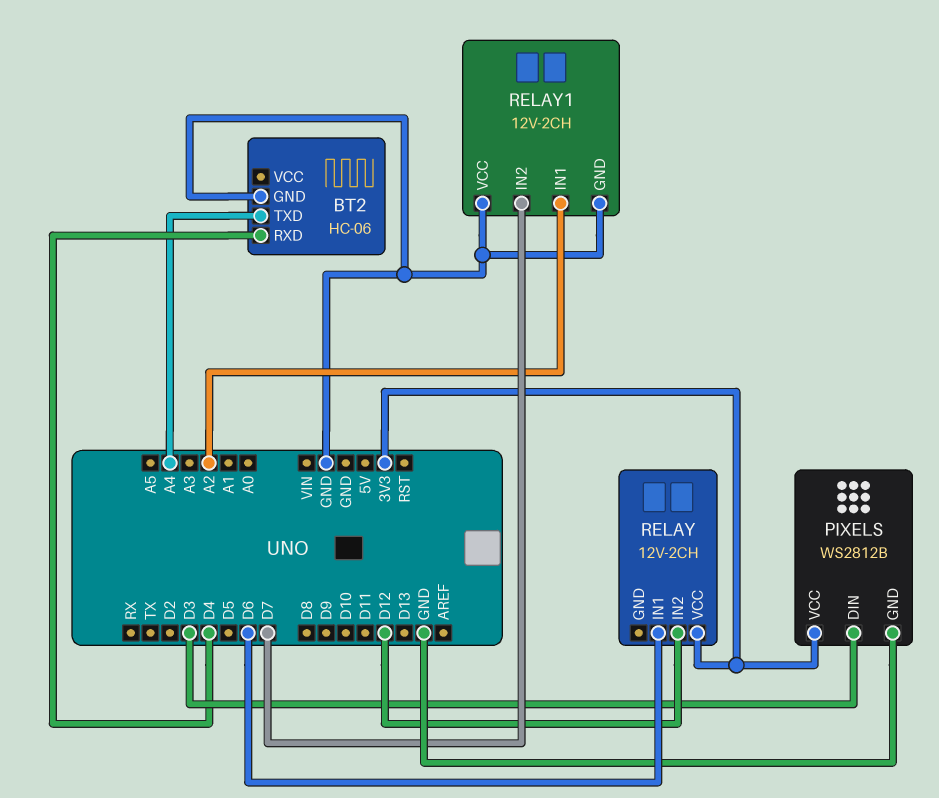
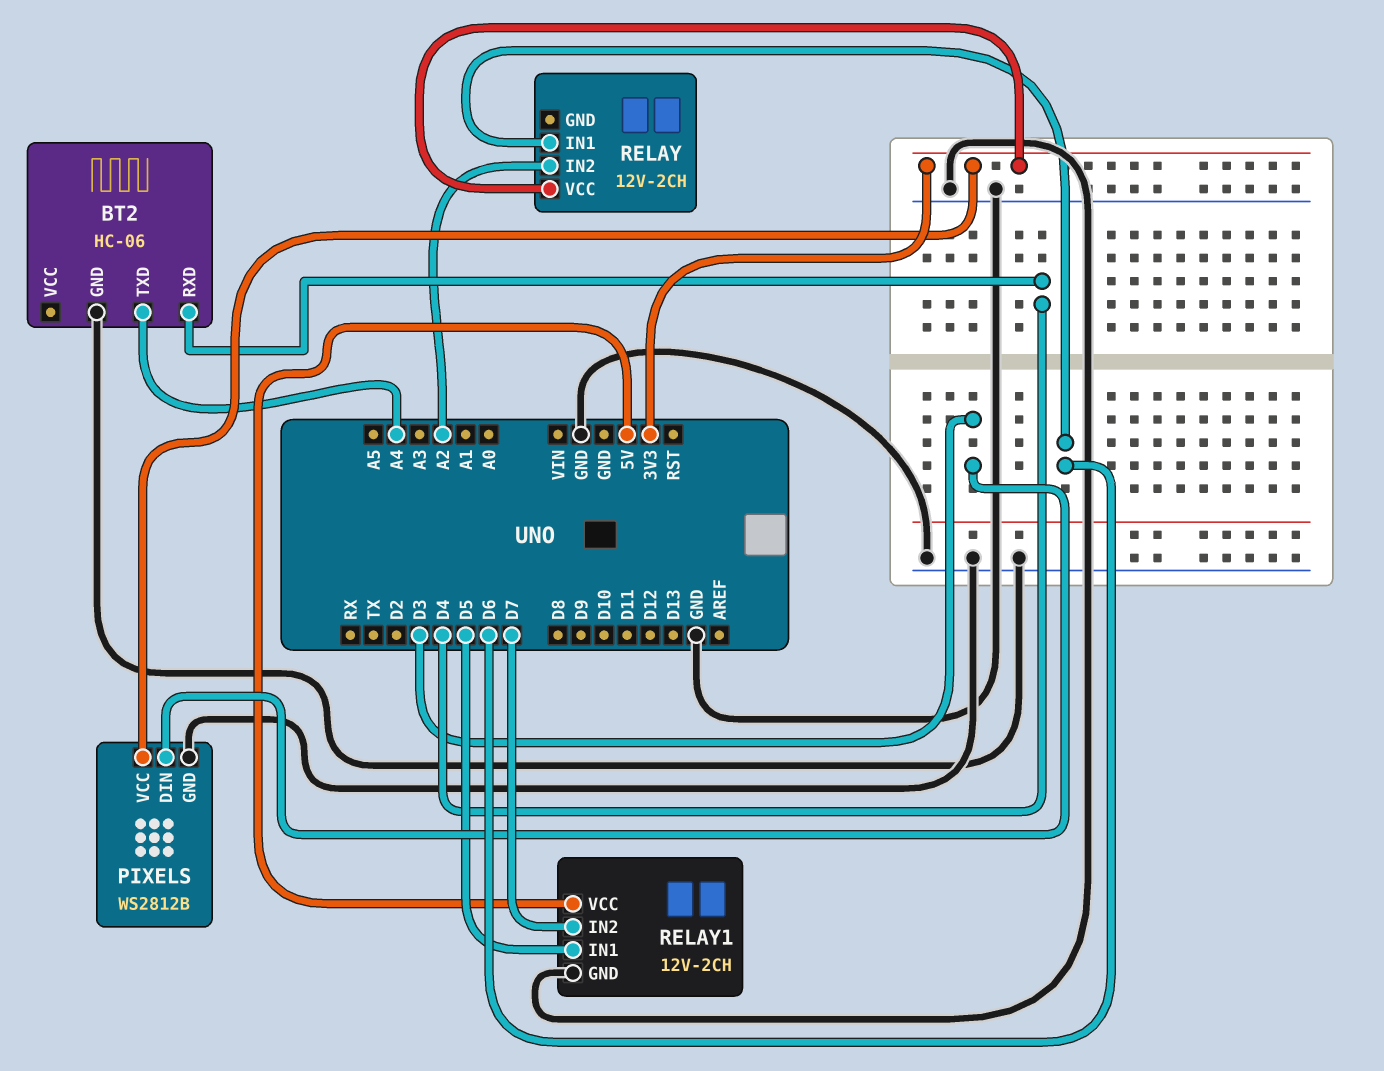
RELAY pin IN2: D12 -> A2
RELAY1 pin IN1: A2 -> D5
RELAY1 pin VCC: GND -> 5V

